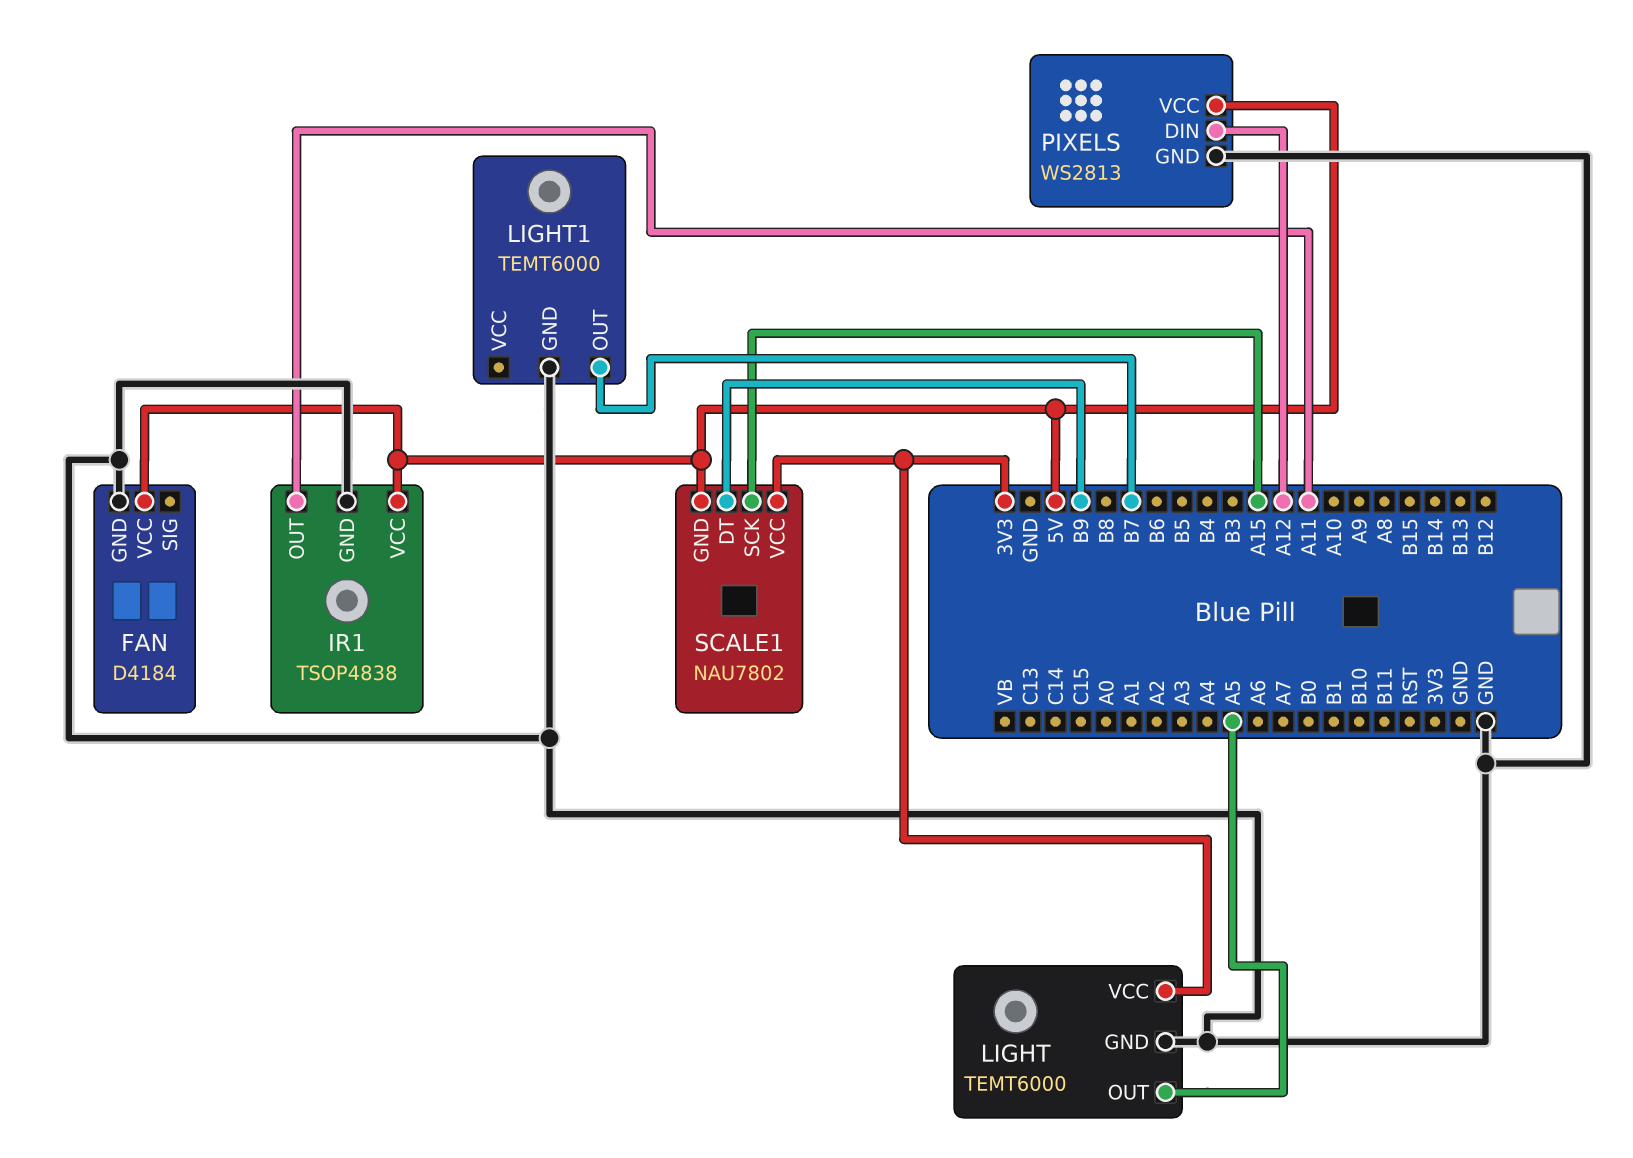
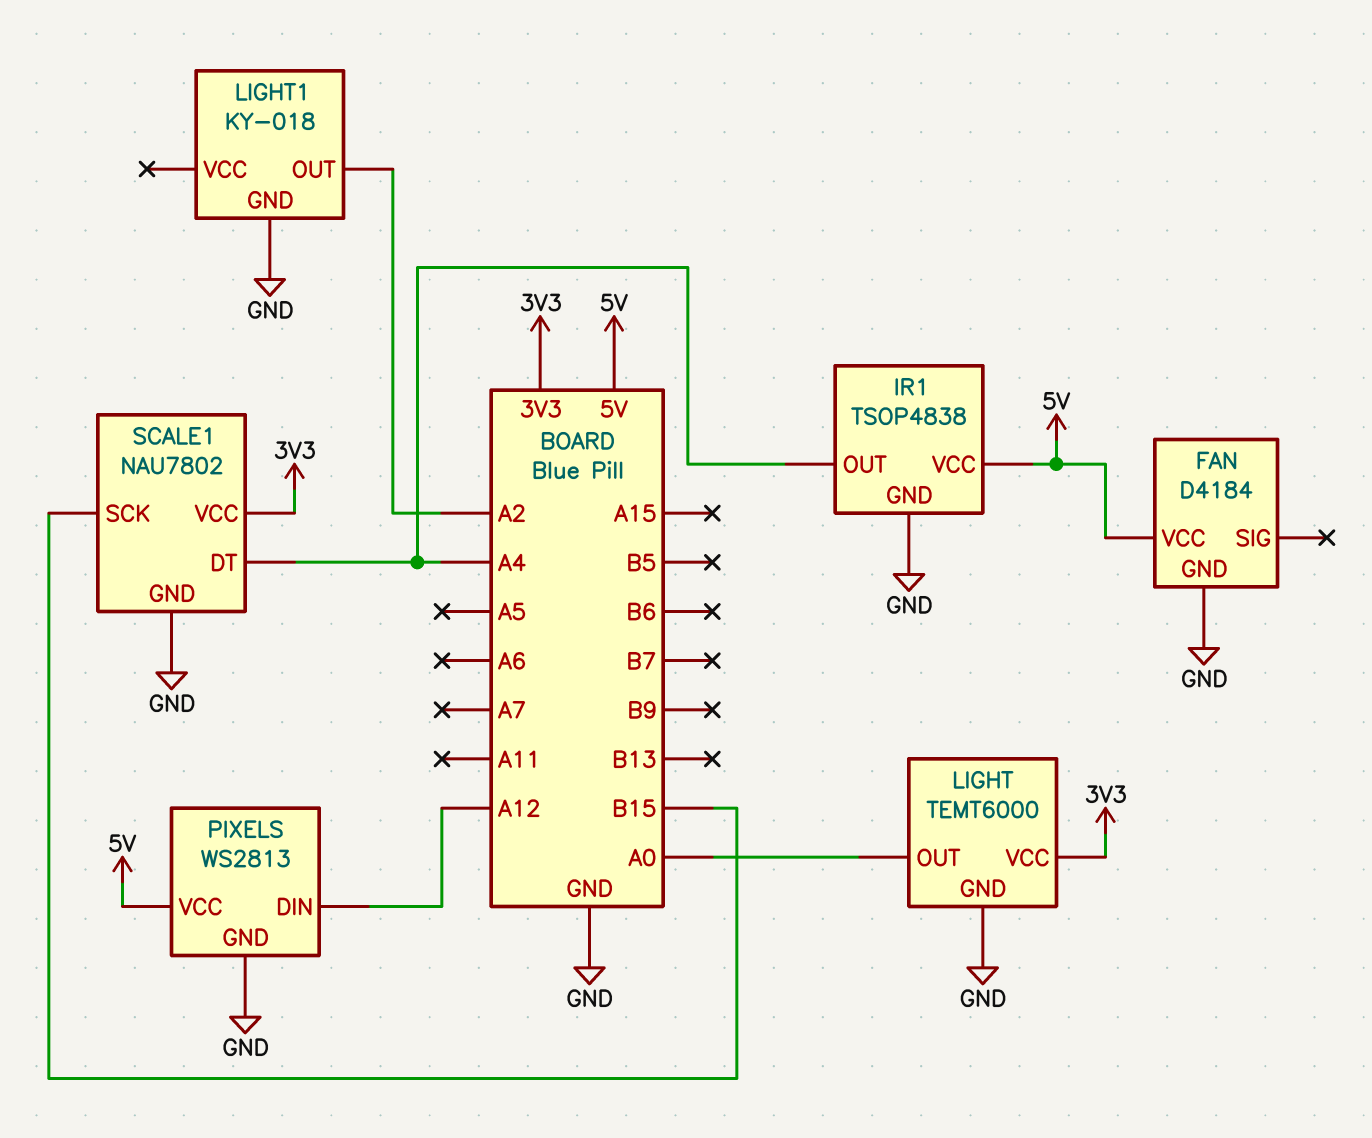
IR1 pin OUT: A11 -> A4
LIGHT pin OUT: A5 -> A0
LIGHT1: TEMT6000 -> KY-018
LIGHT1 pin OUT: B7 -> A2
SCALE1 pin DT: B9 -> A4
SCALE1 pin GND: 5V -> GND
SCALE1 pin SCK: A15 -> B15

